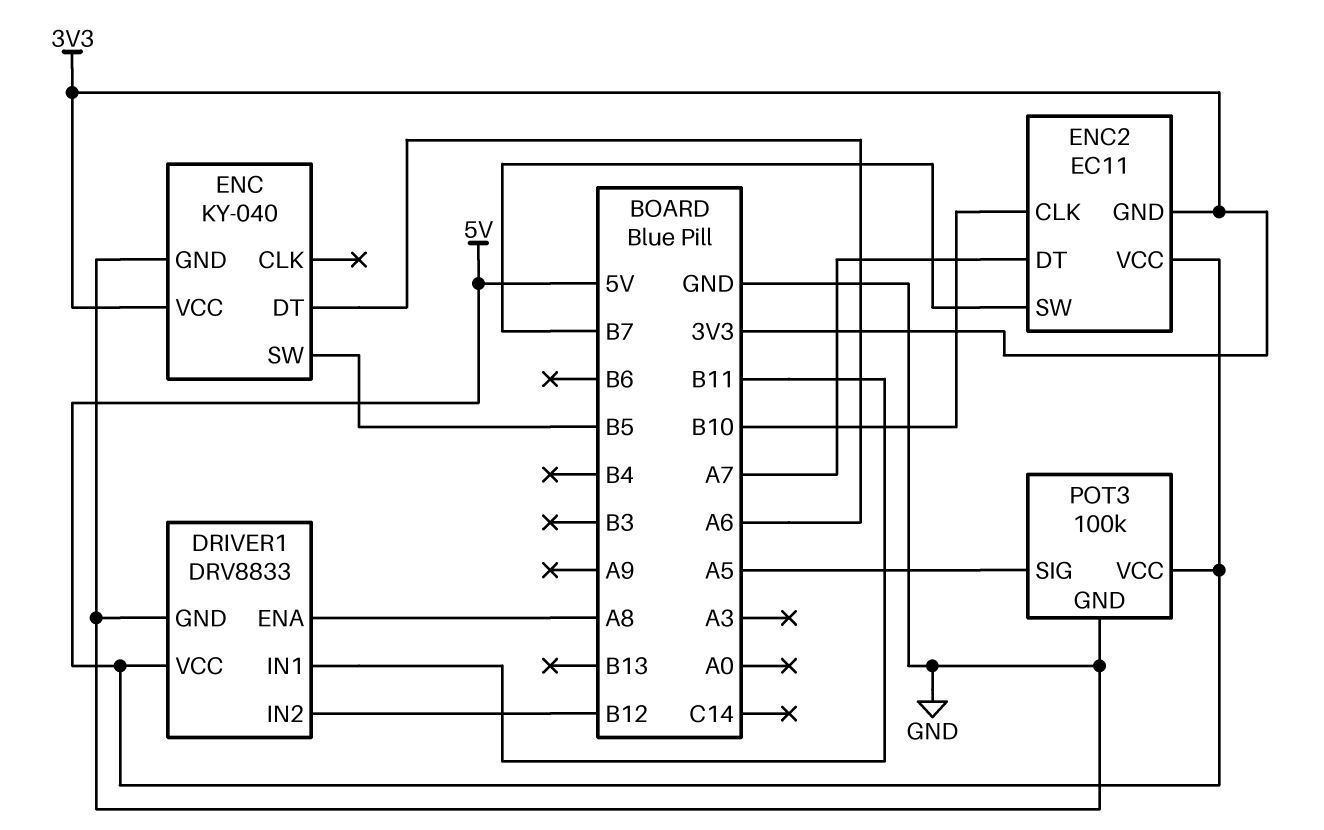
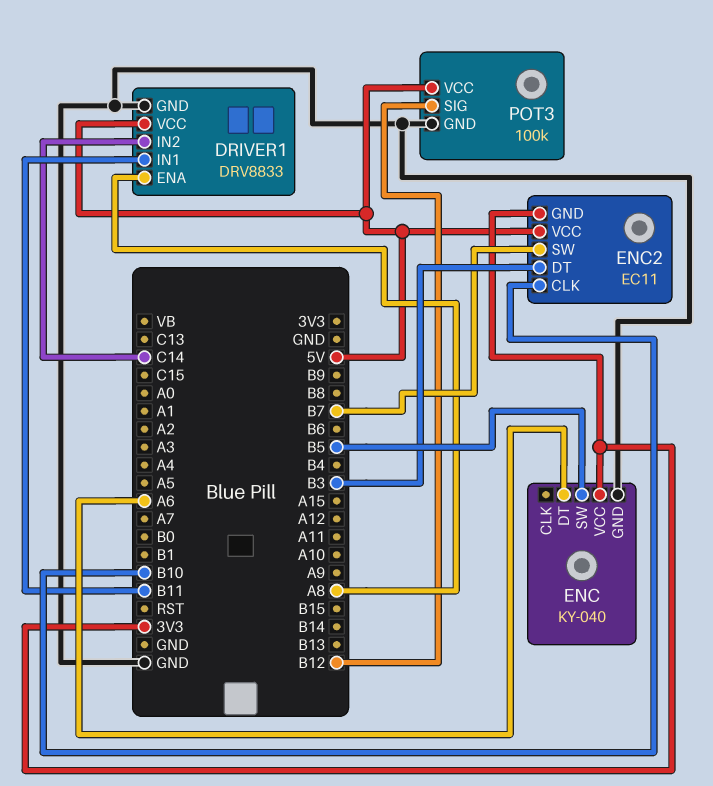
DRIVER1 pin IN2: B12 -> C14
ENC2 pin DT: A7 -> B3
POT3 pin SIG: A5 -> B12

